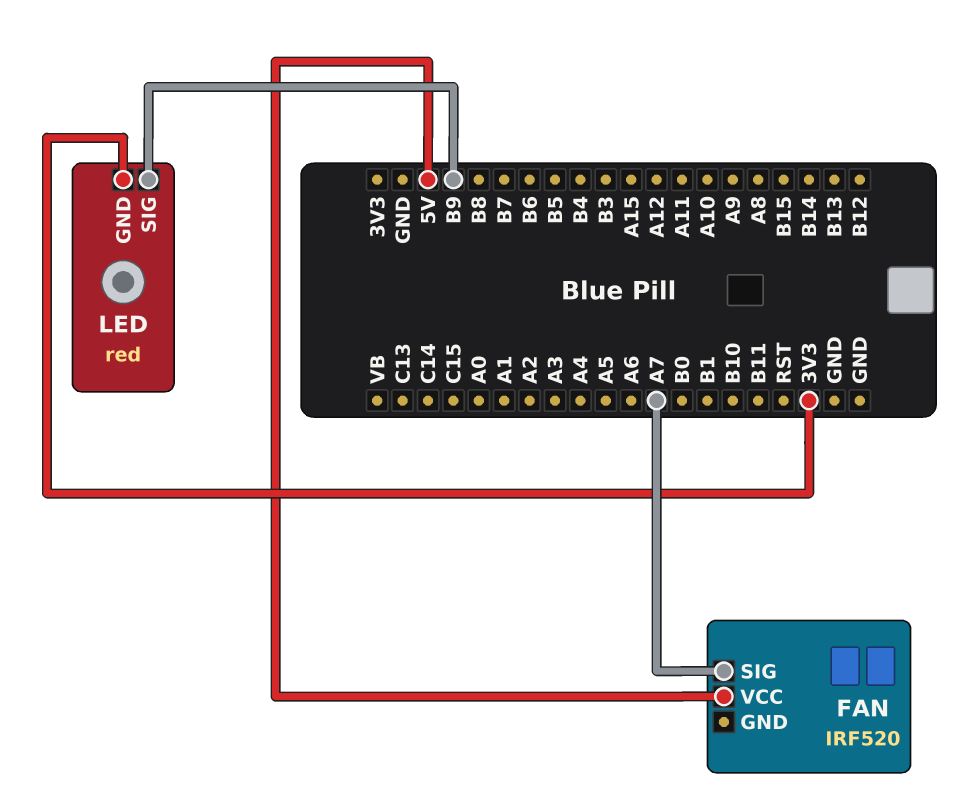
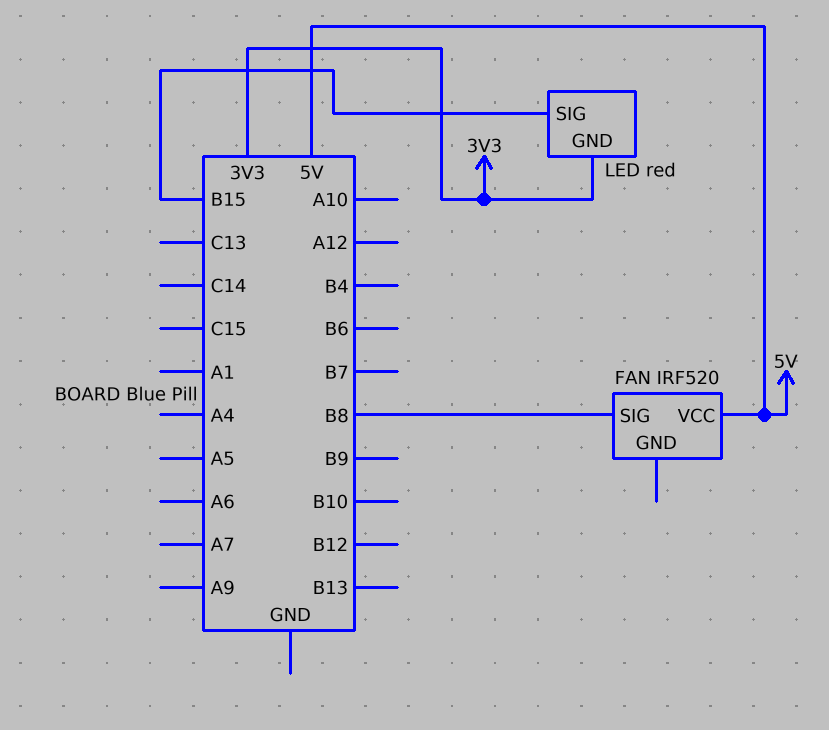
FAN pin SIG: A7 -> B8
LED pin SIG: B9 -> B15

